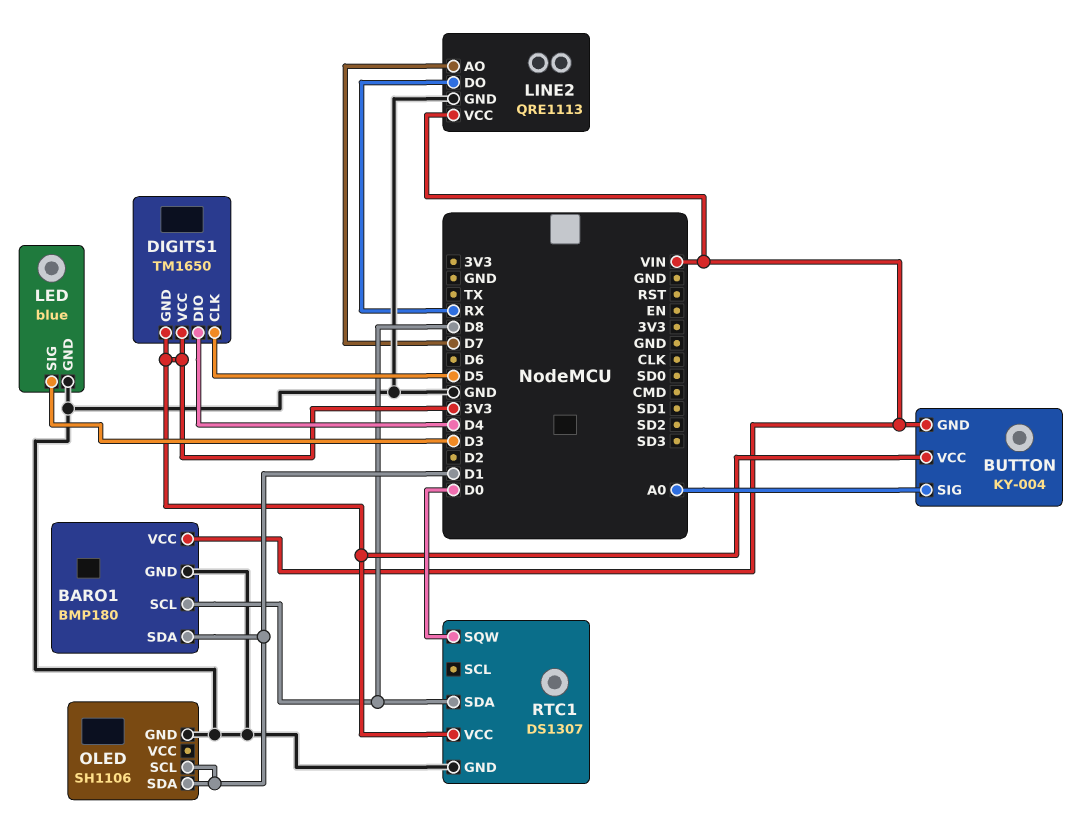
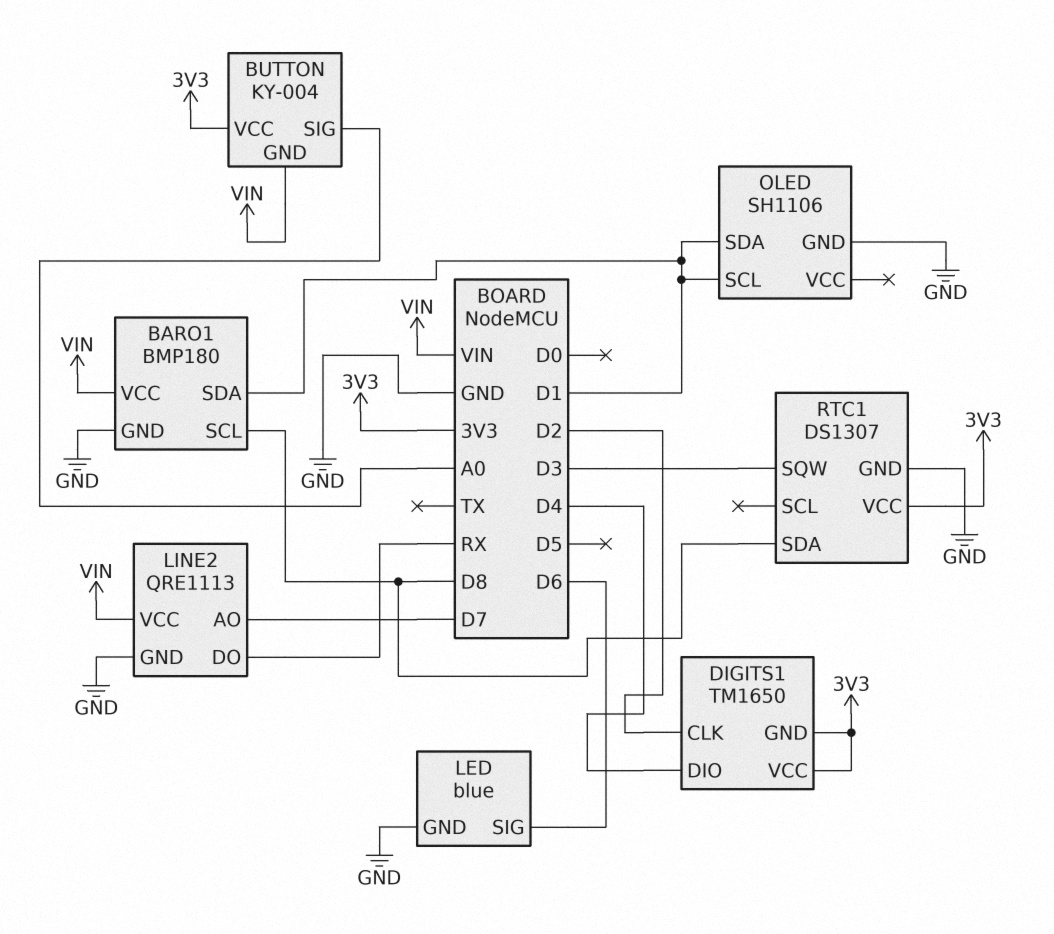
DIGITS1 pin CLK: D5 -> D2
LED pin SIG: D3 -> D6
RTC1 pin SQW: D0 -> D3

